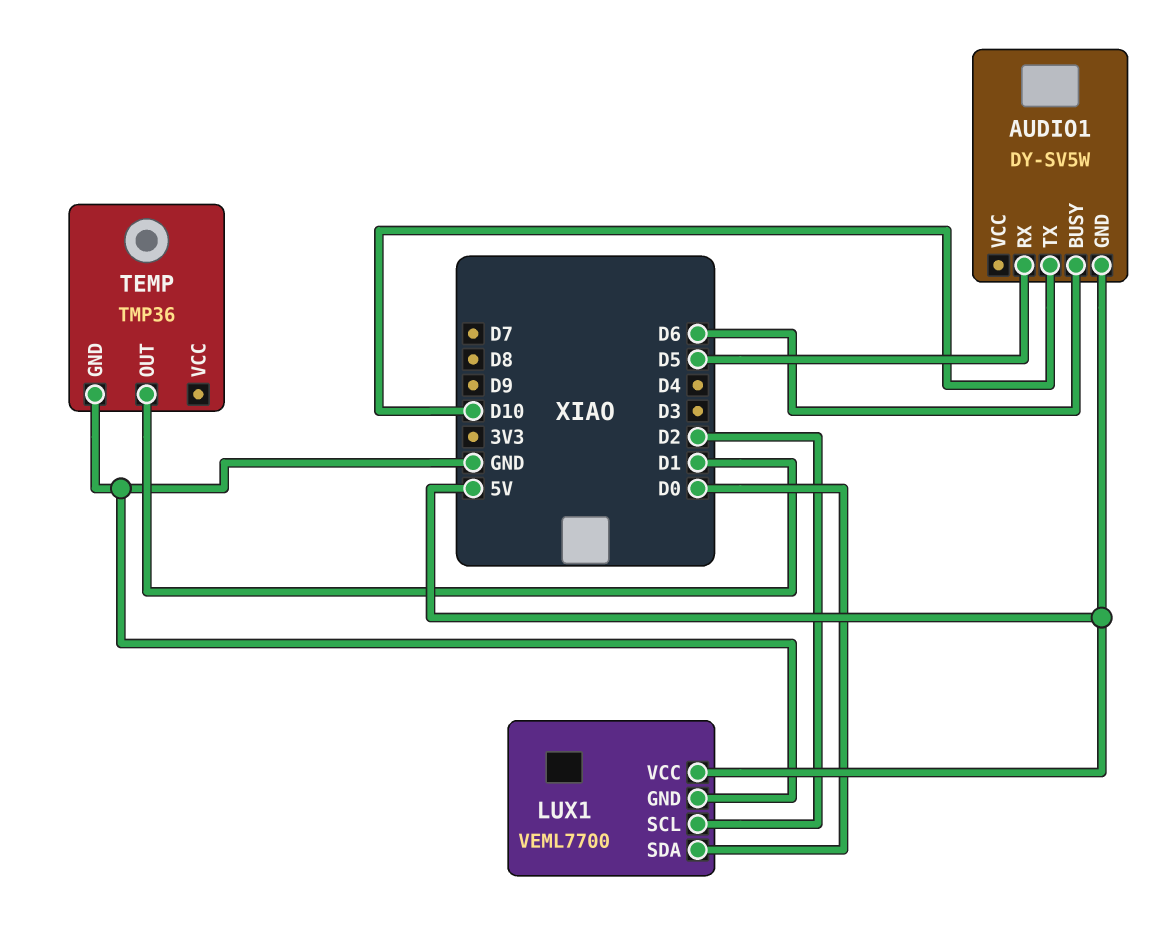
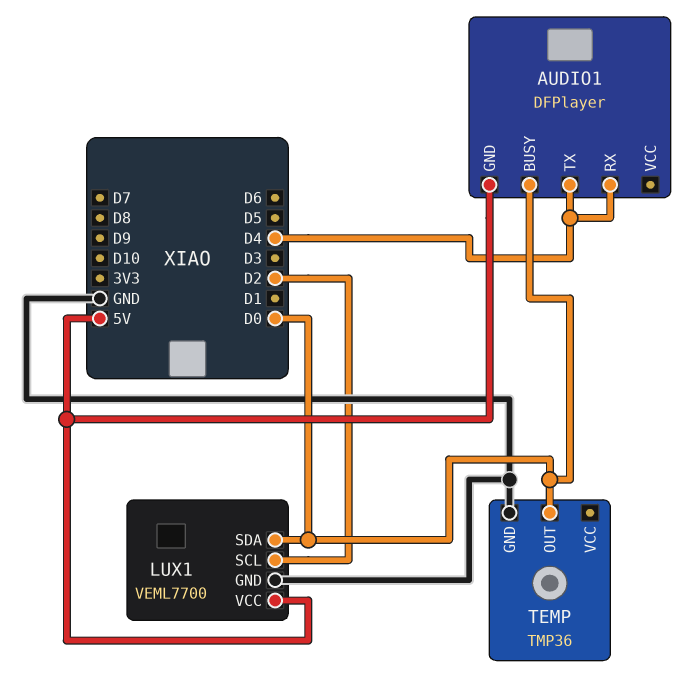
AUDIO1: DY-SV5W -> DFPlayer
AUDIO1 pin BUSY: D6 -> D0
AUDIO1 pin RX: D5 -> D4
AUDIO1 pin TX: D10 -> D4
TEMP pin OUT: D1 -> D0

